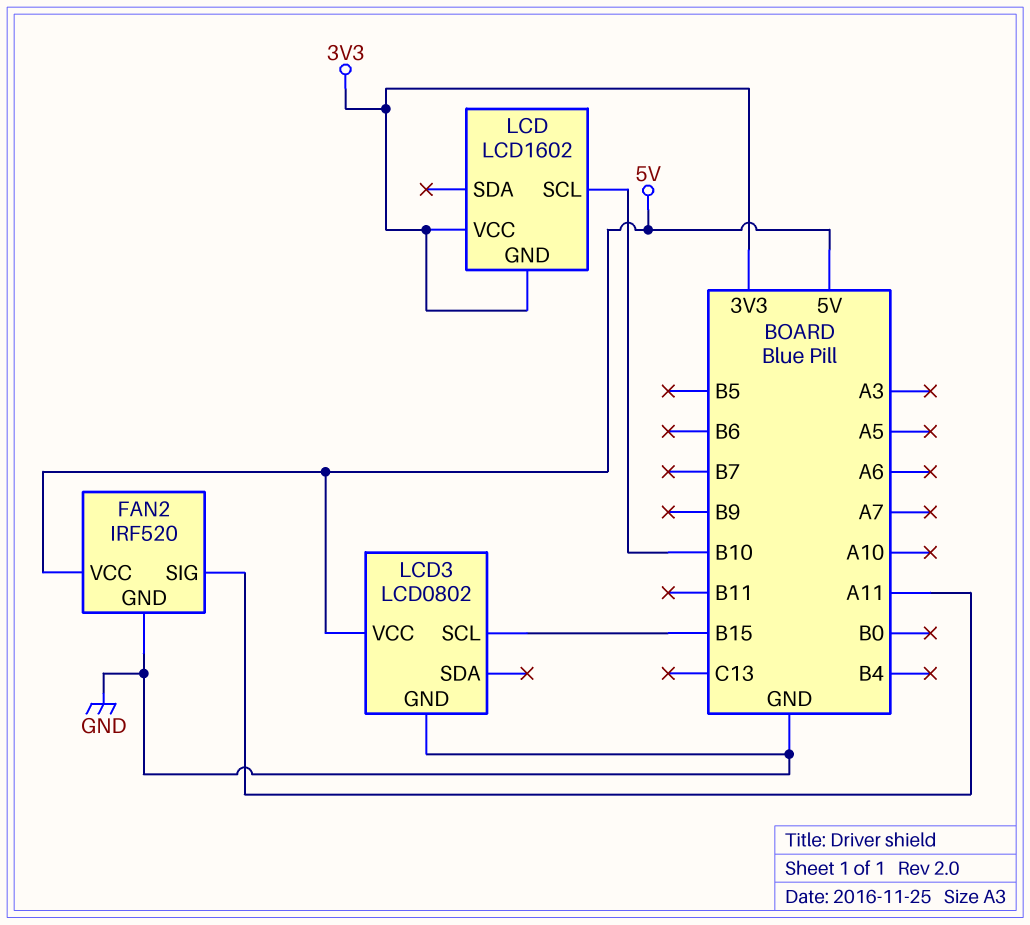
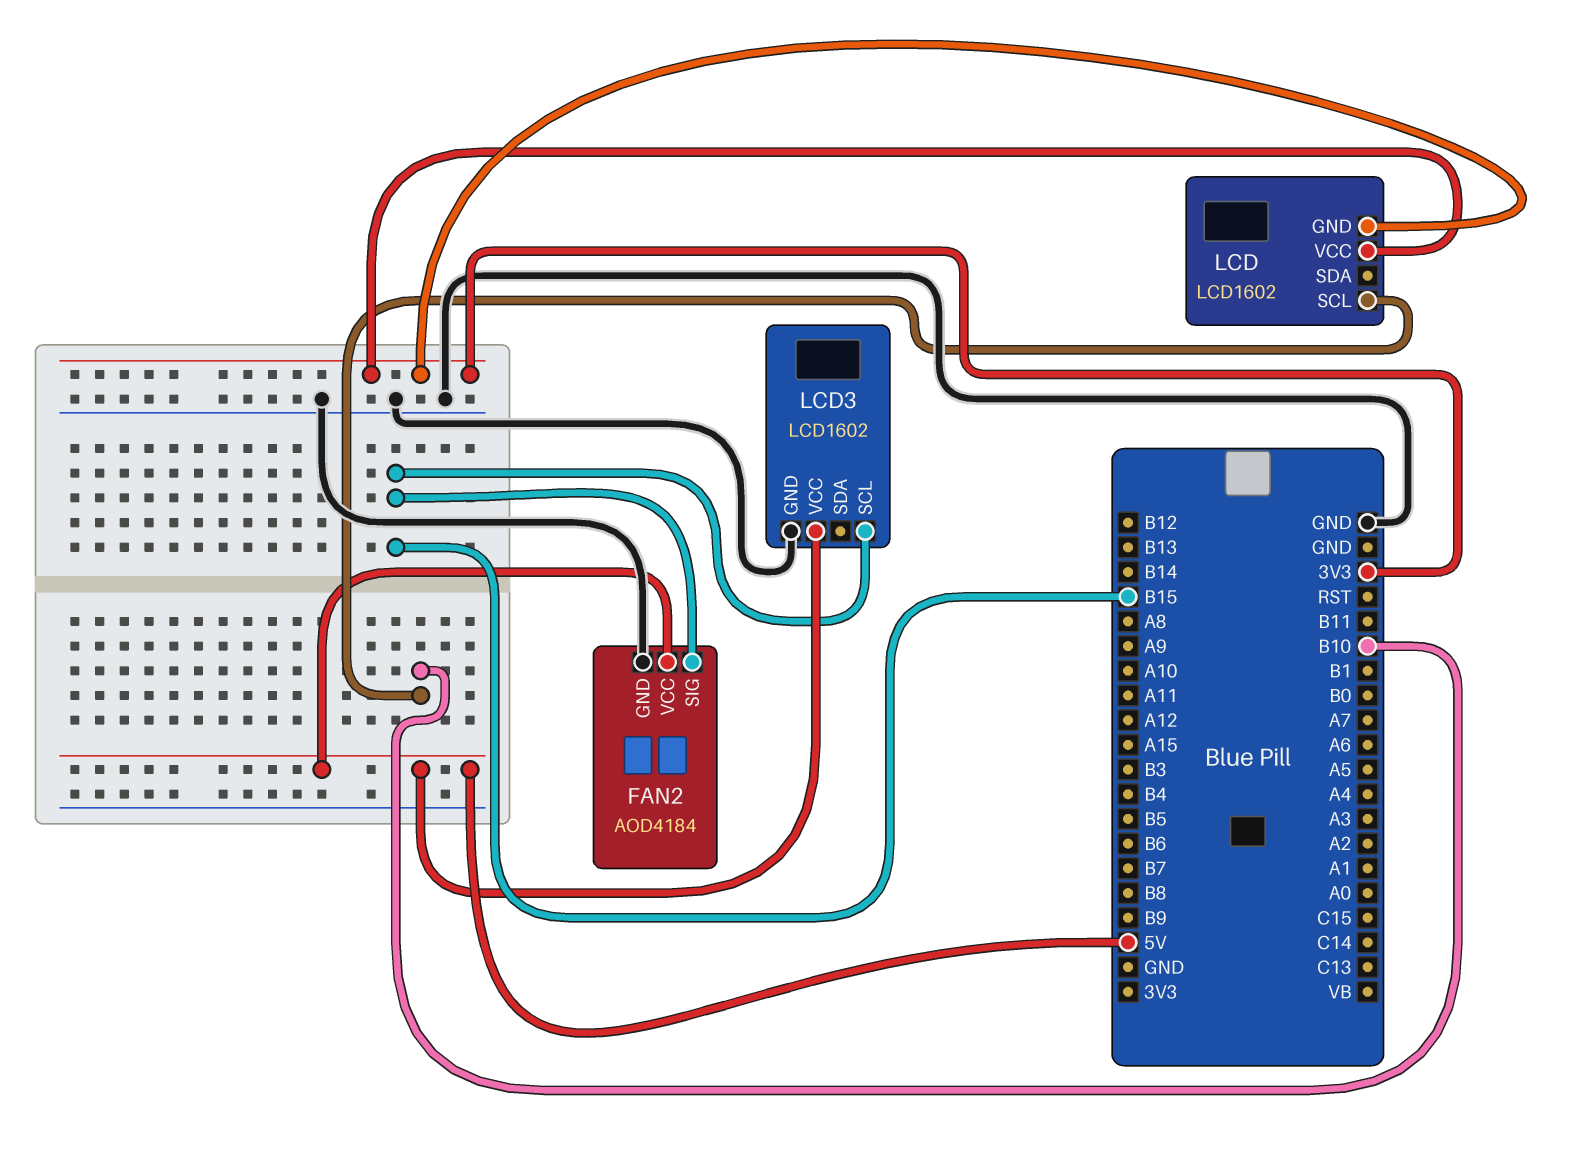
FAN2: IRF520 -> AOD4184
FAN2 pin SIG: A11 -> B15
LCD3: LCD0802 -> LCD1602

